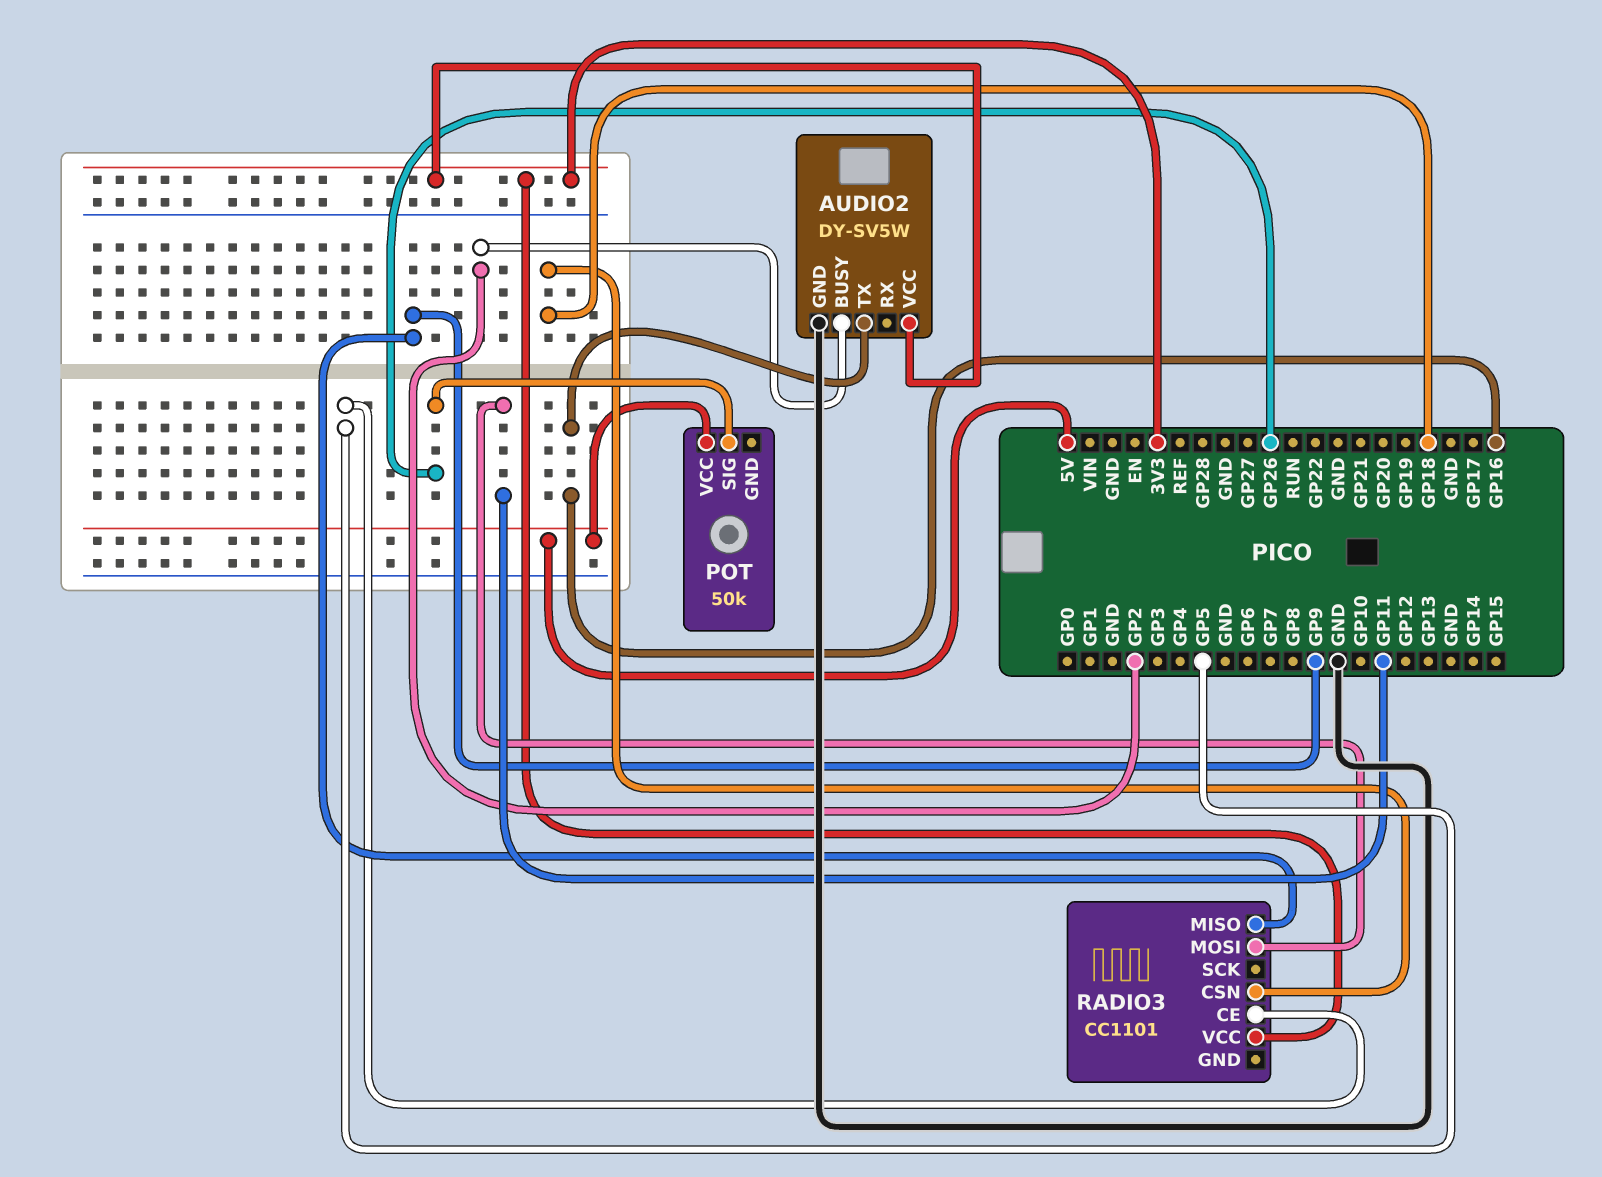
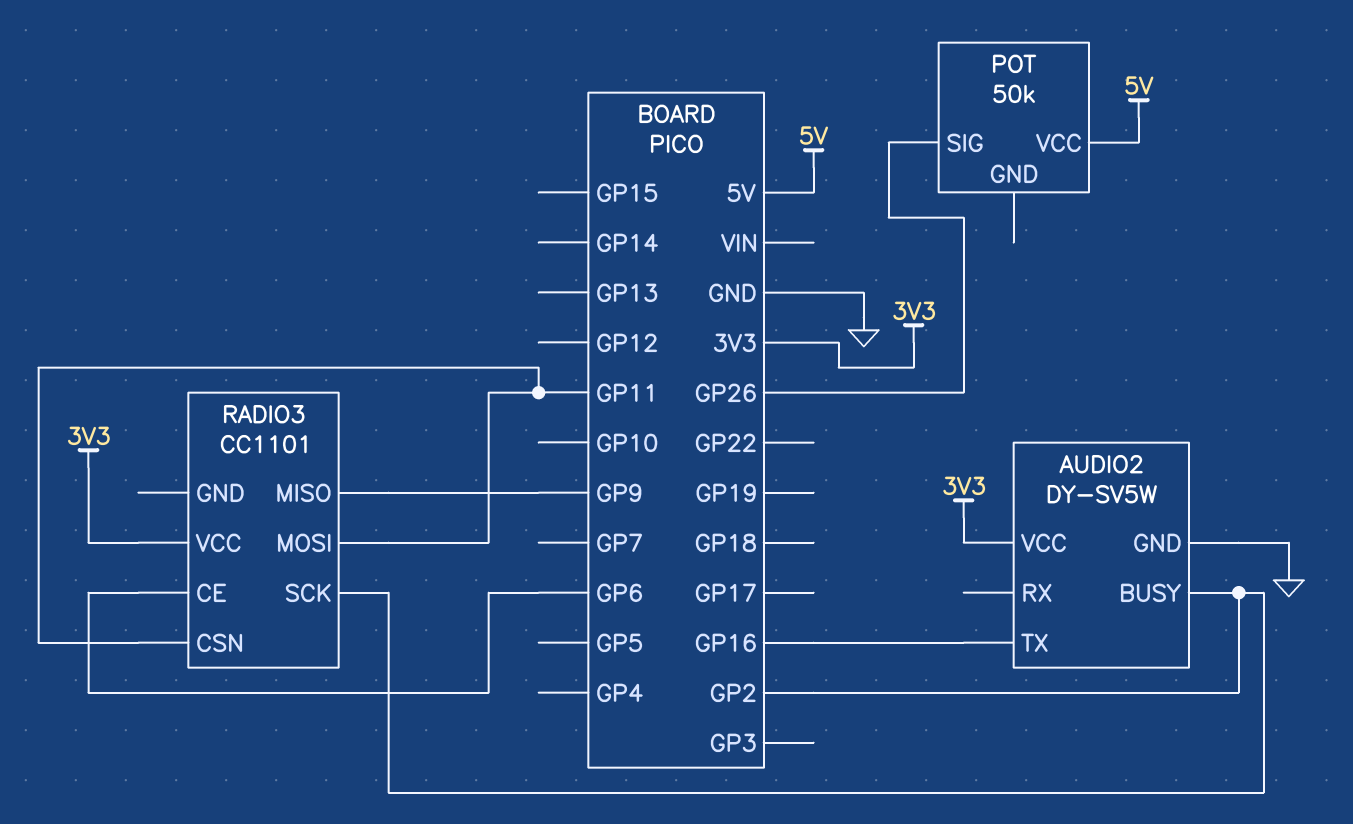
RADIO3 pin CE: GP5 -> GP6
RADIO3 pin CSN: GP18 -> GP11
RADIO3 pin SCK: none -> GP2

